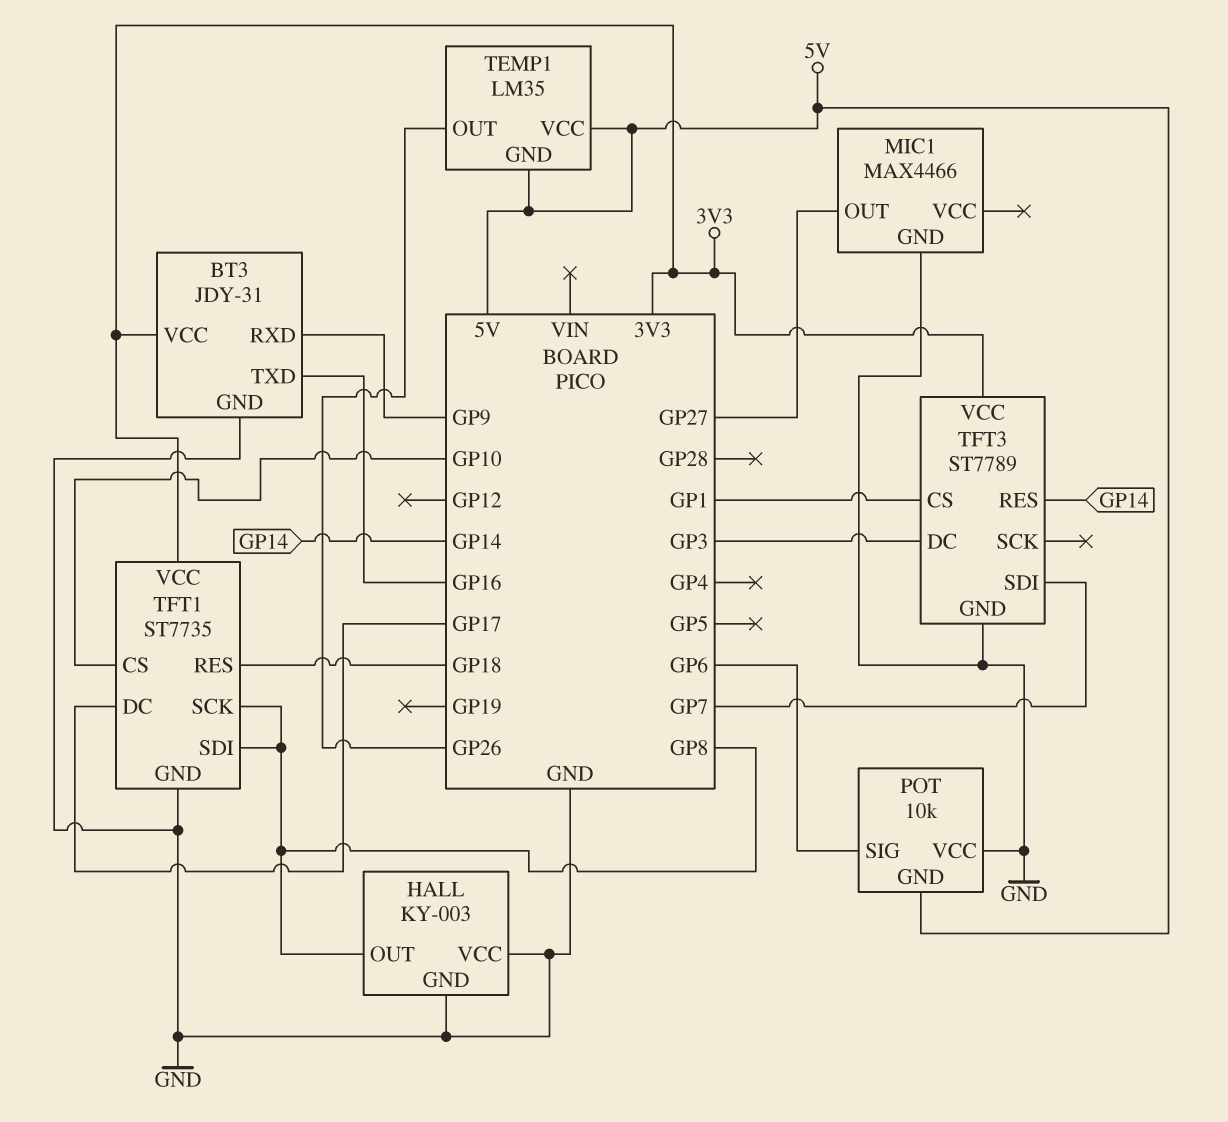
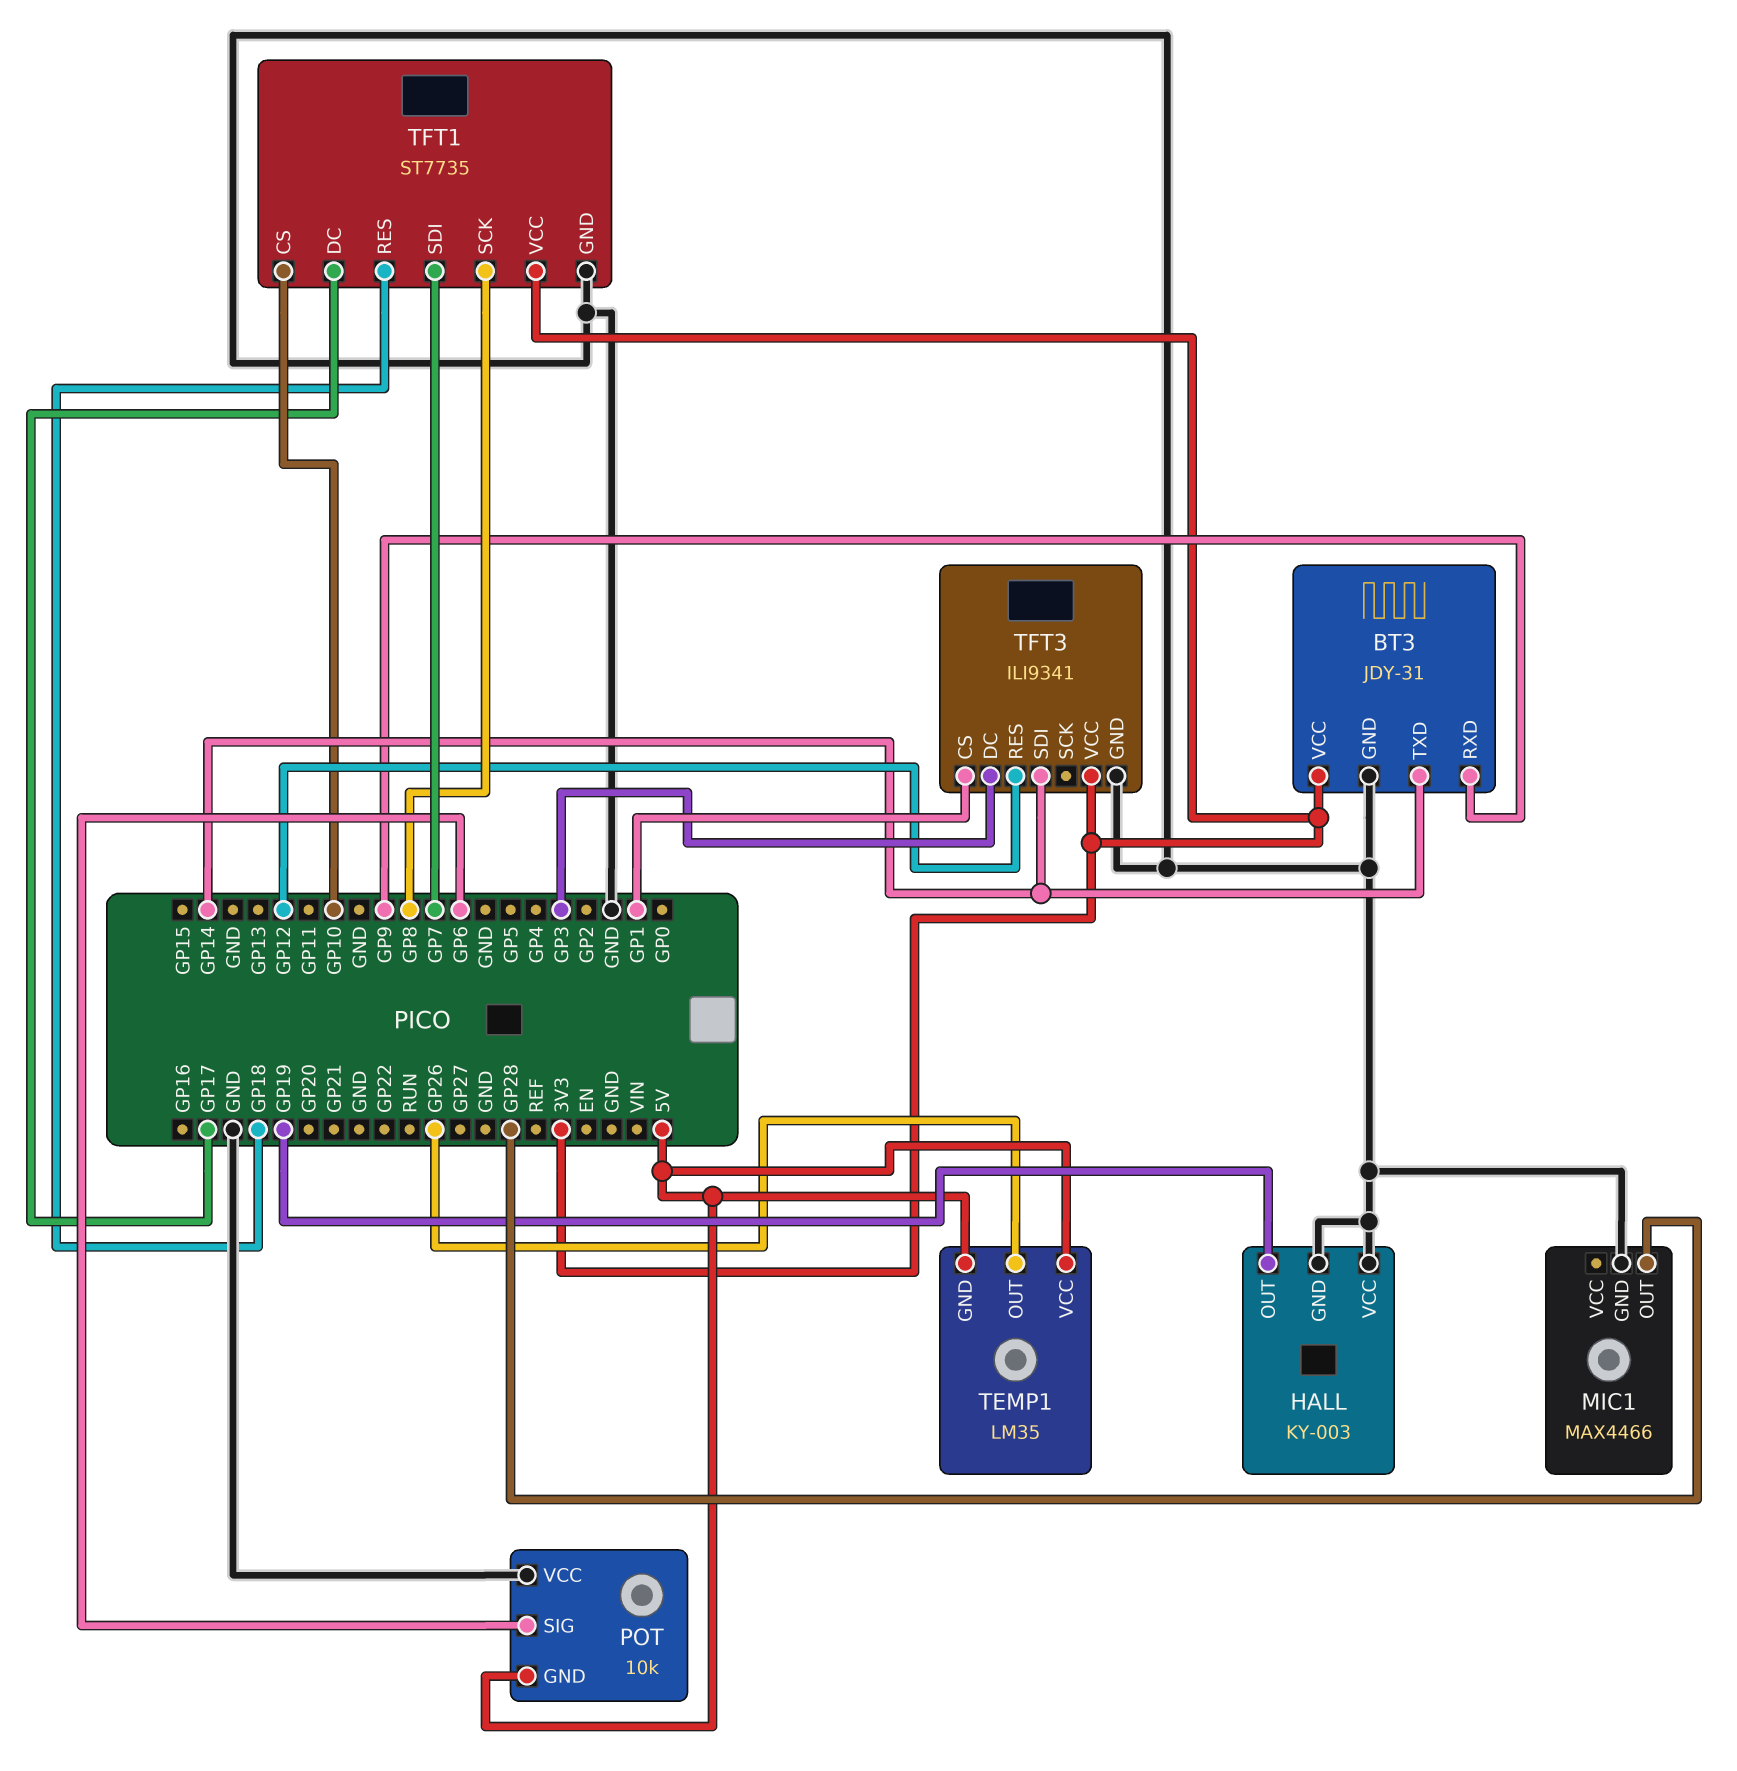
BT3 pin TXD: GP16 -> GP14
HALL pin OUT: GP8 -> GP19
MIC1 pin OUT: GP27 -> GP28
TFT1 pin SDI: GP8 -> GP7
TFT3: ST7789 -> ILI9341
TFT3 pin RES: GP14 -> GP12
TFT3 pin SDI: GP7 -> GP14

